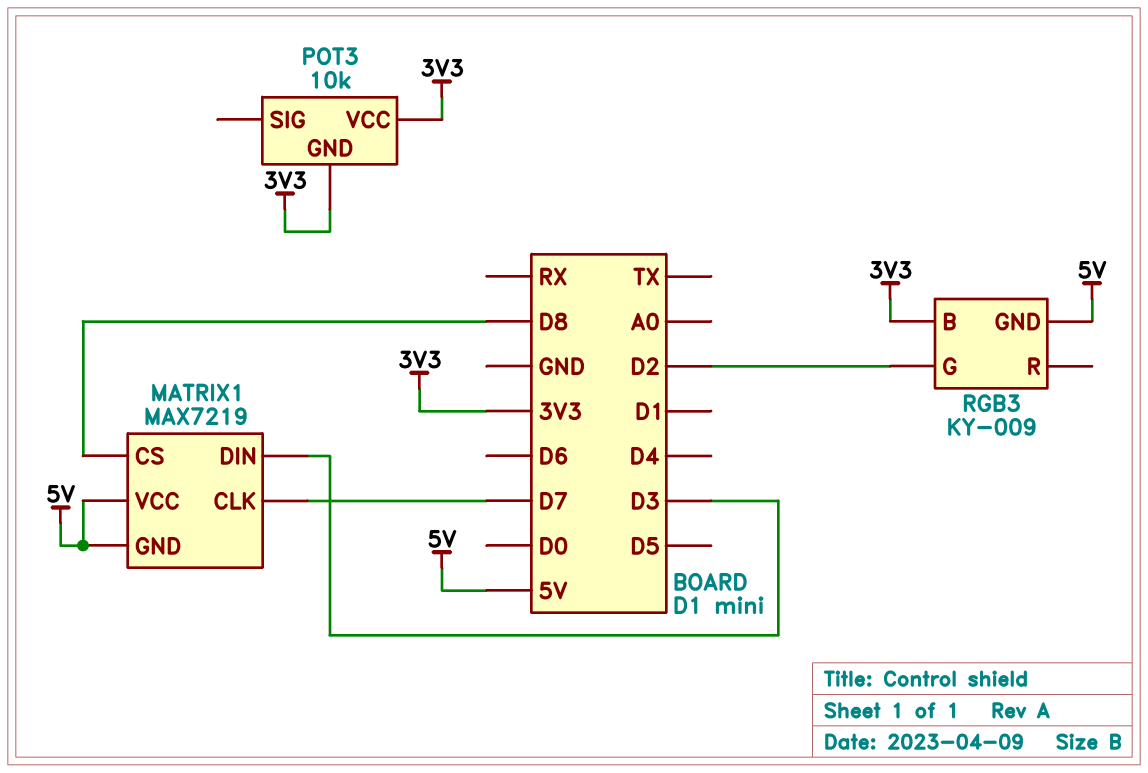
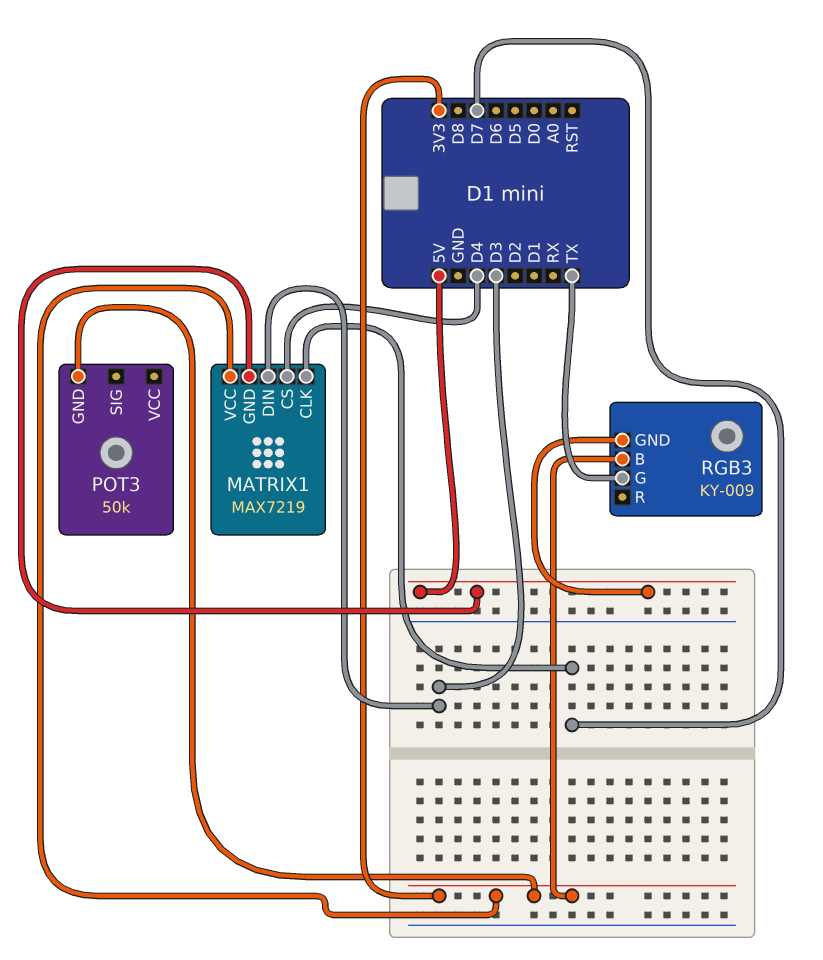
MATRIX1 pin CS: D8 -> D4
MATRIX1 pin VCC: 5V -> 3V3
POT3: 10k -> 50k
POT3 pin VCC: 3V3 -> none
RGB3 pin G: D2 -> TX

